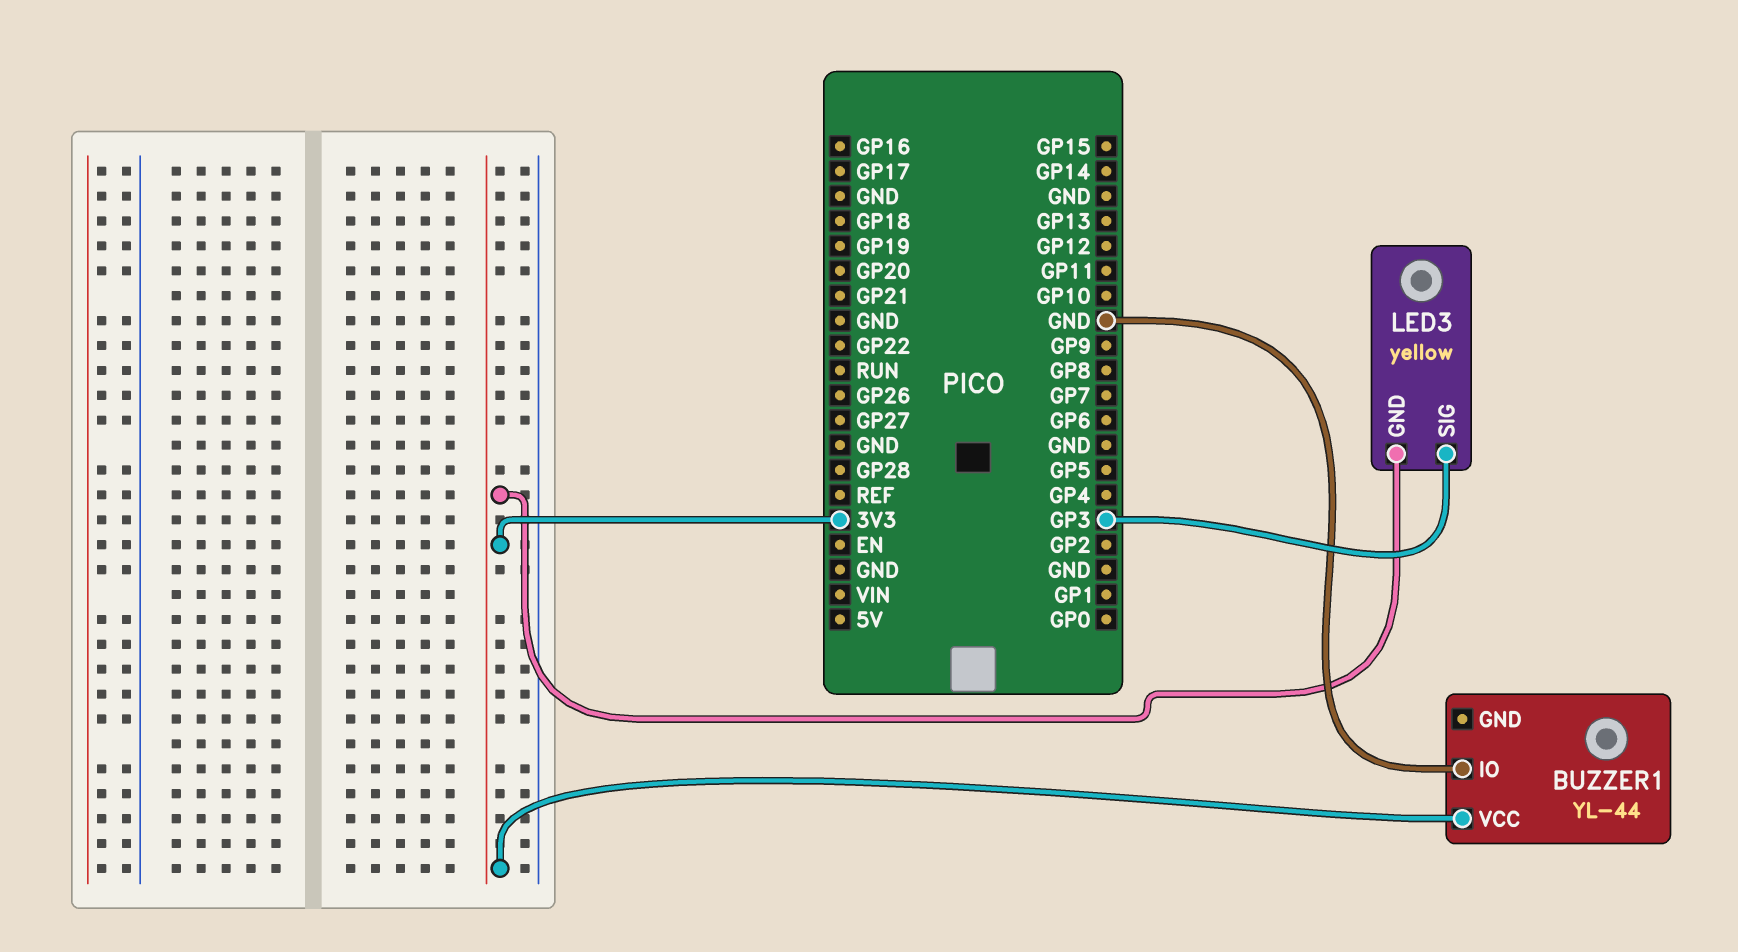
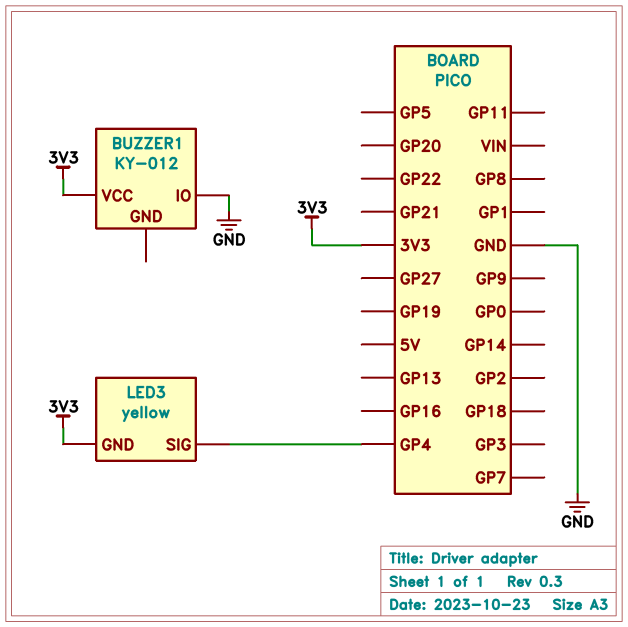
BUZZER1: YL-44 -> KY-012
LED3 pin SIG: GP3 -> GP4

